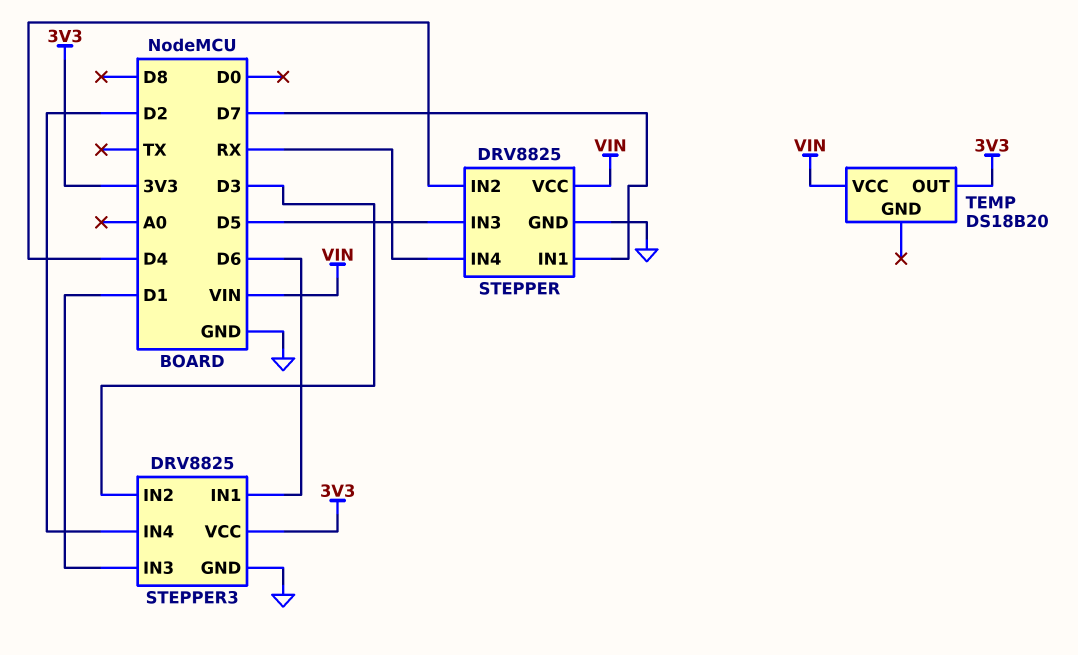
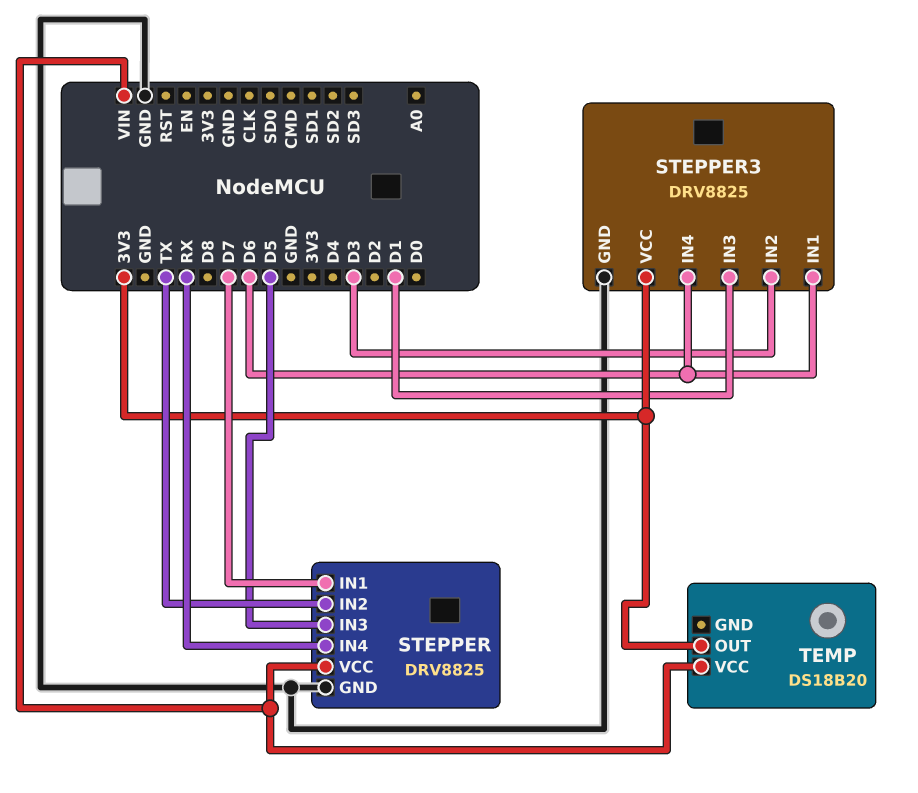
STEPPER pin IN2: D4 -> TX
STEPPER3 pin IN4: D2 -> D6

